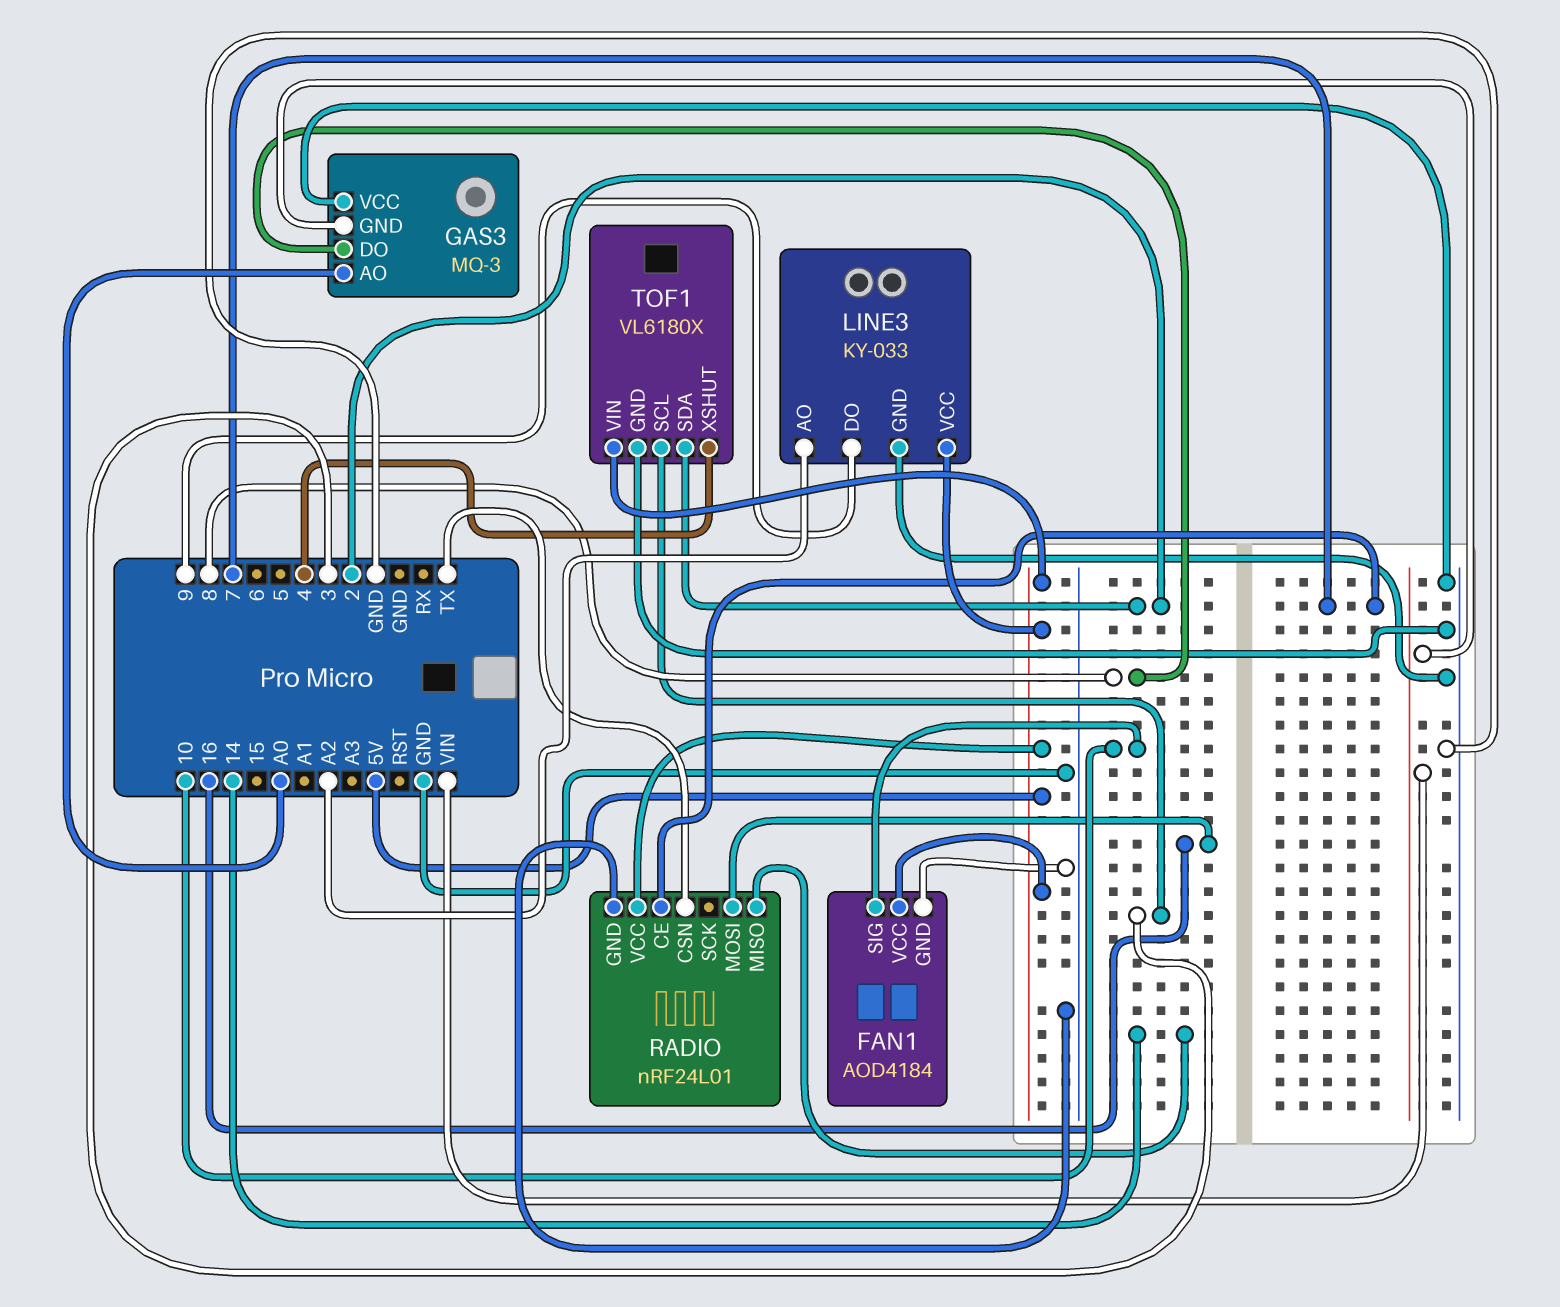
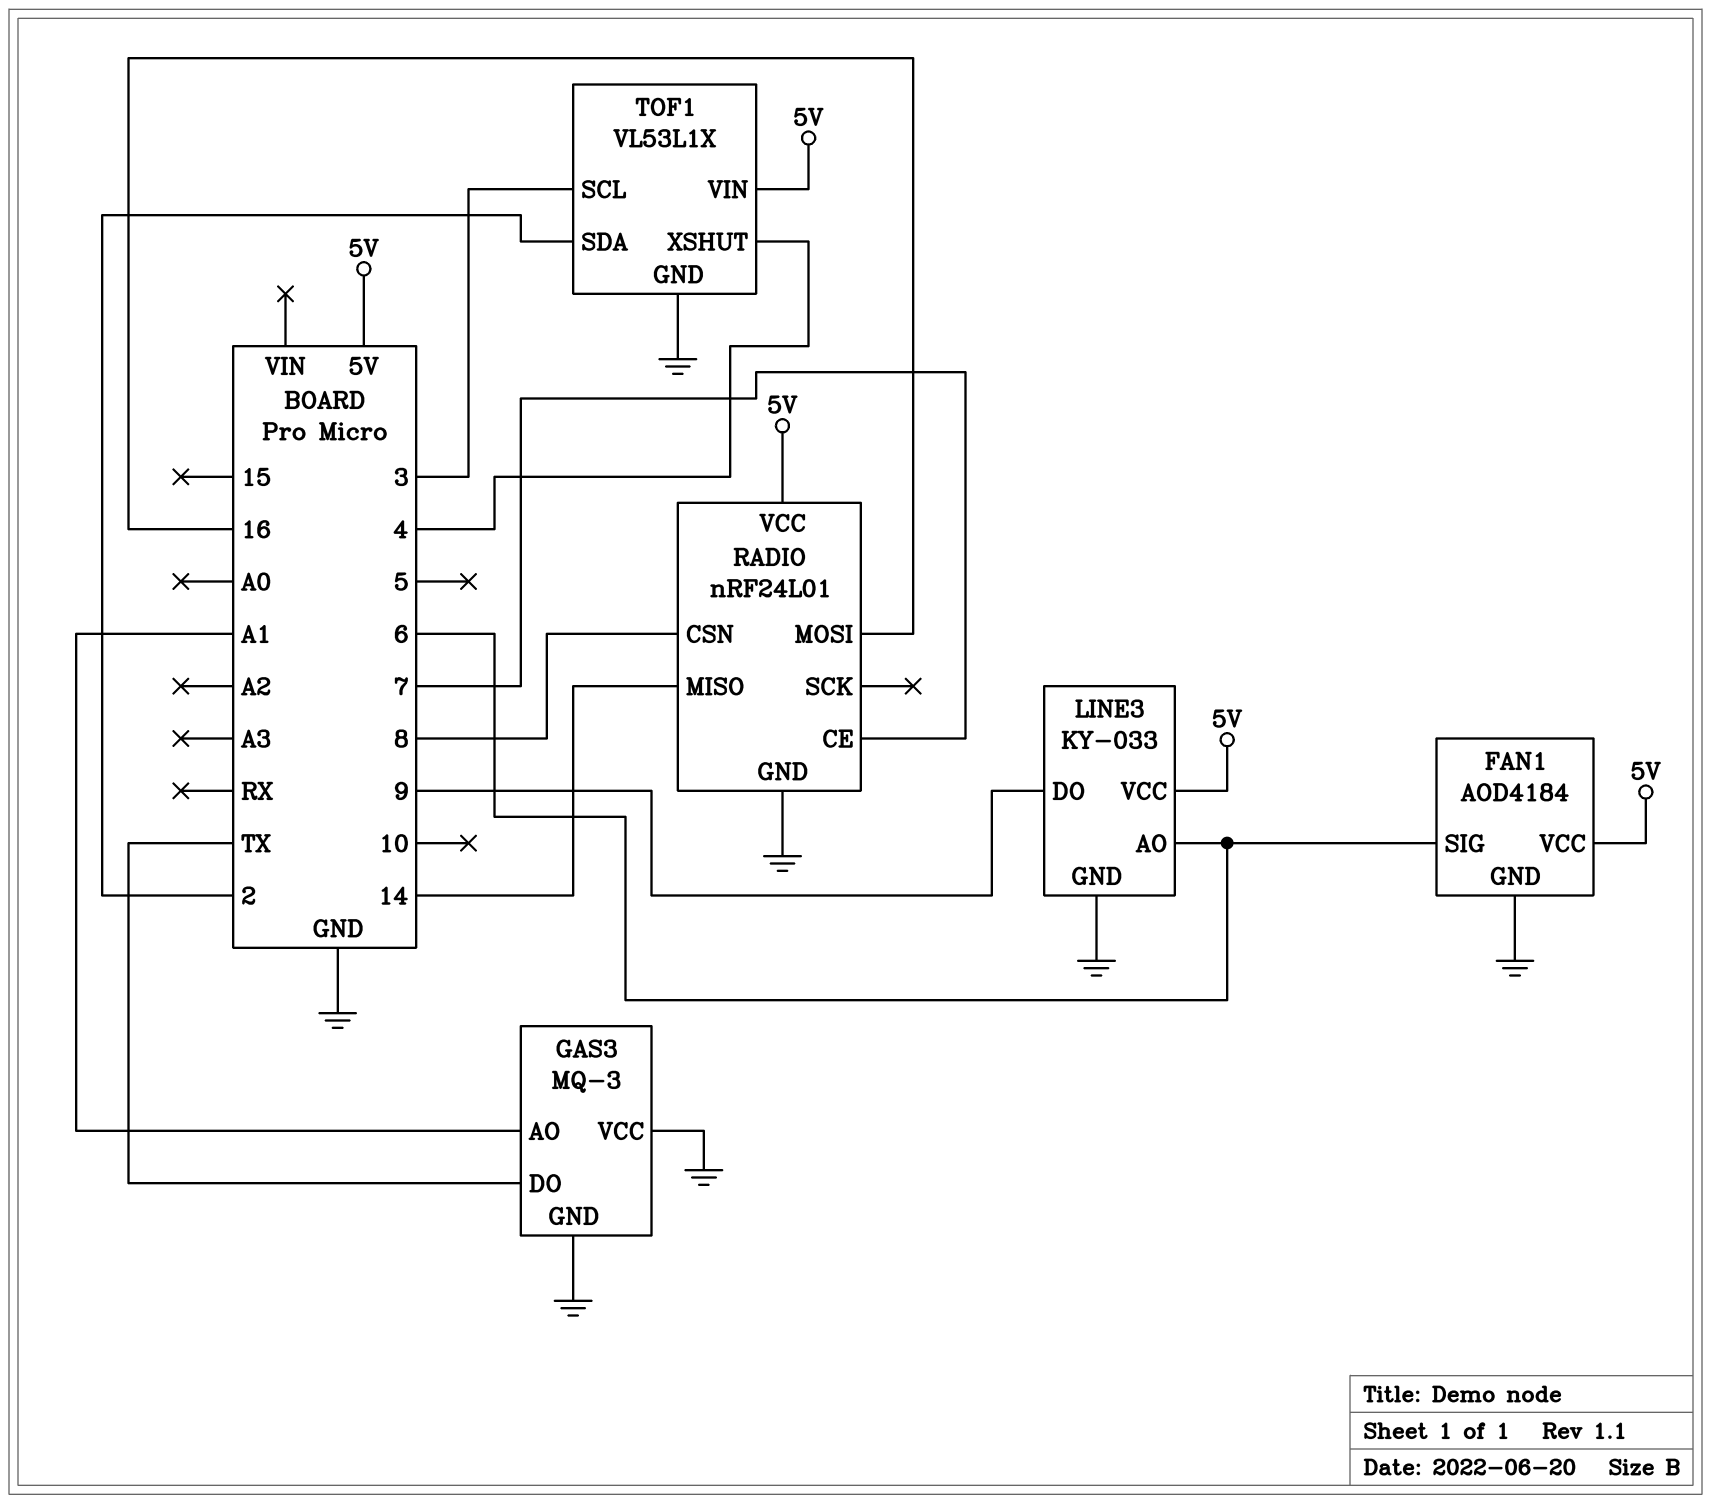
FAN1 pin SIG: 10 -> 6
GAS3 pin AO: A0 -> A1
GAS3 pin DO: 8 -> TX
GAS3 pin GND: VIN -> GND
LINE3 pin AO: A2 -> 6
RADIO pin CSN: TX -> 8
TOF1: VL6180X -> VL53L1X

